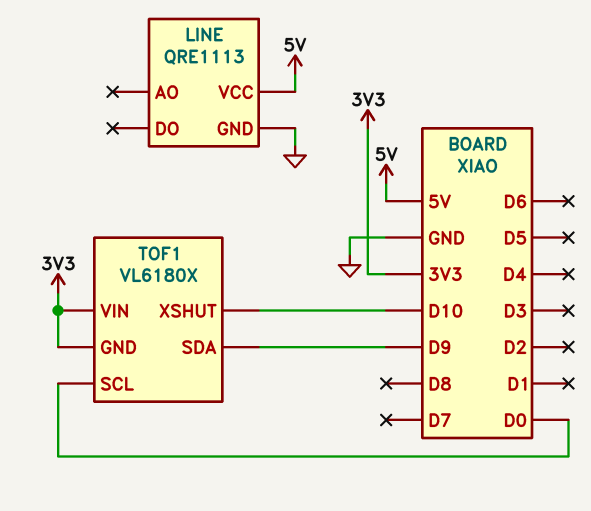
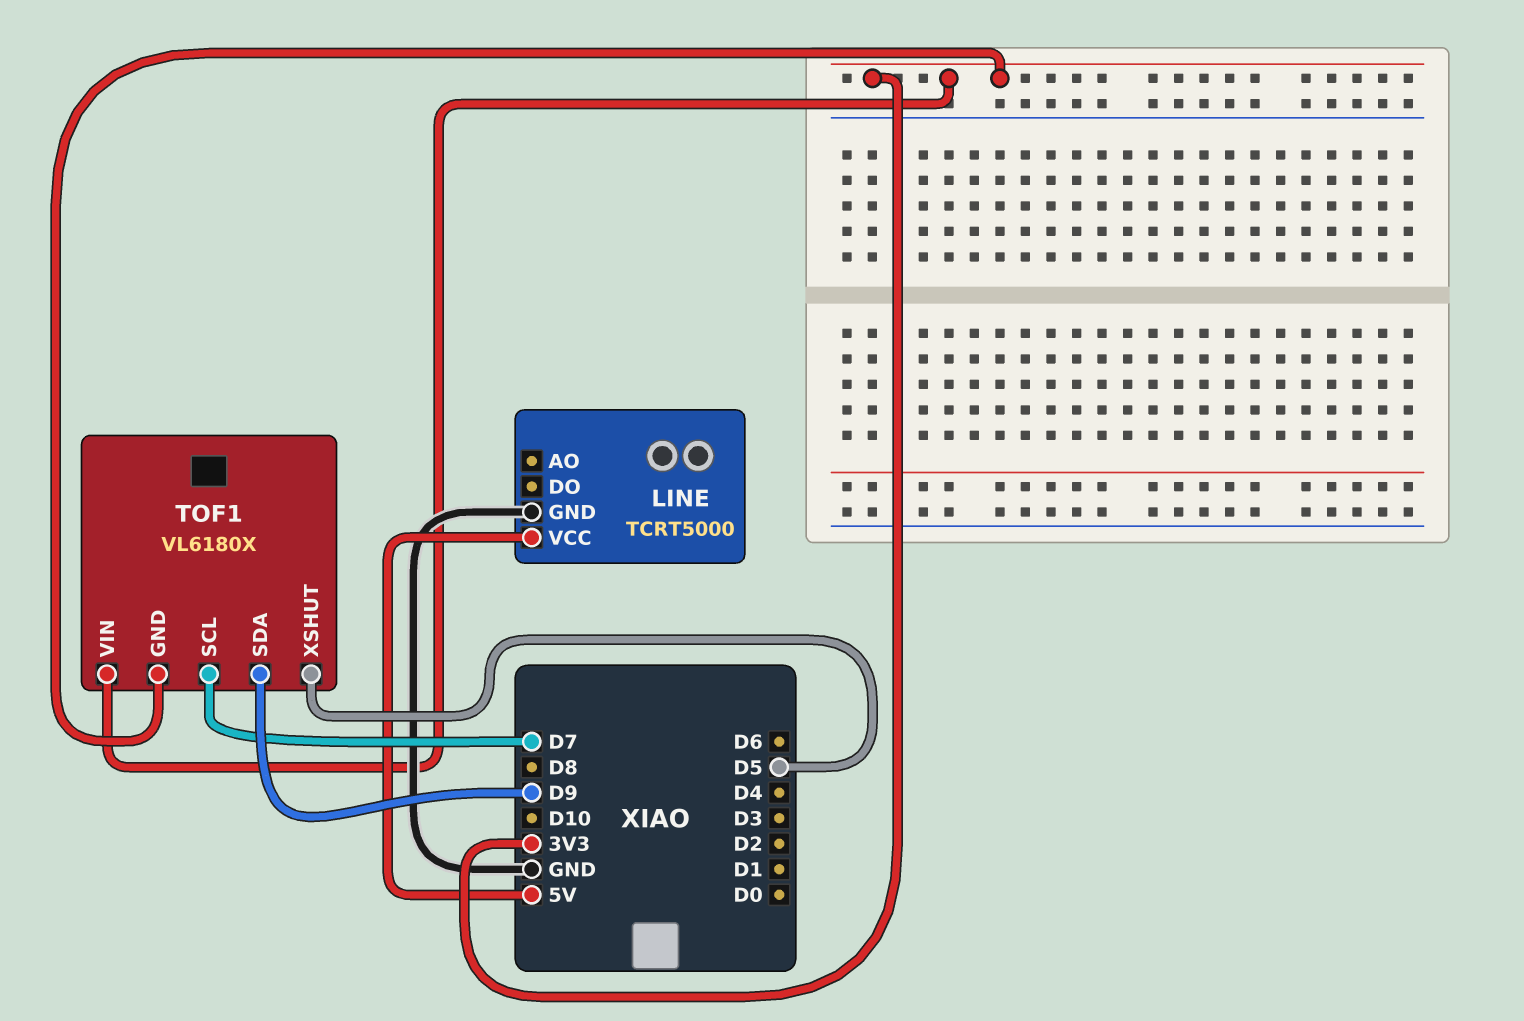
LINE: QRE1113 -> TCRT5000
TOF1 pin SCL: D0 -> D7
TOF1 pin XSHUT: D10 -> D5

